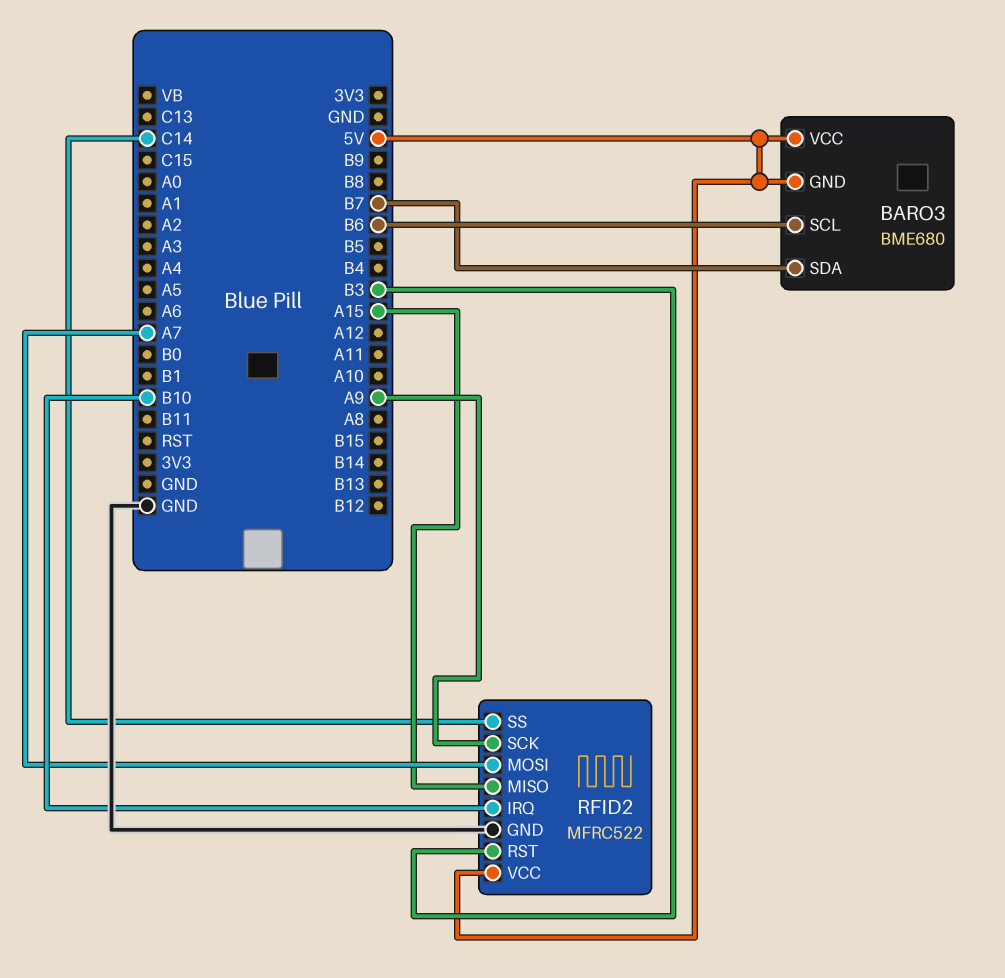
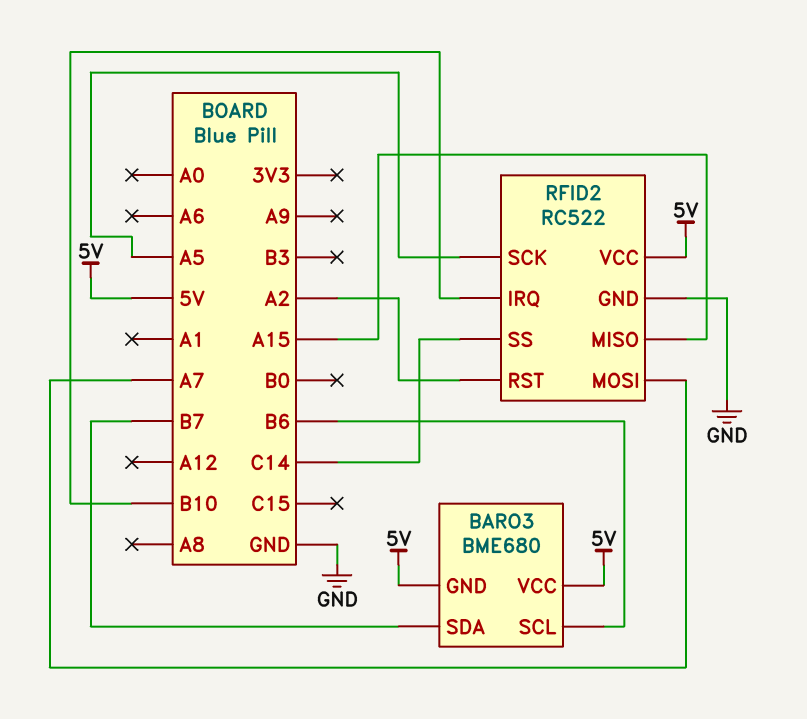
RFID2: MFRC522 -> RC522
RFID2 pin RST: B3 -> A2
RFID2 pin SCK: A9 -> A5

